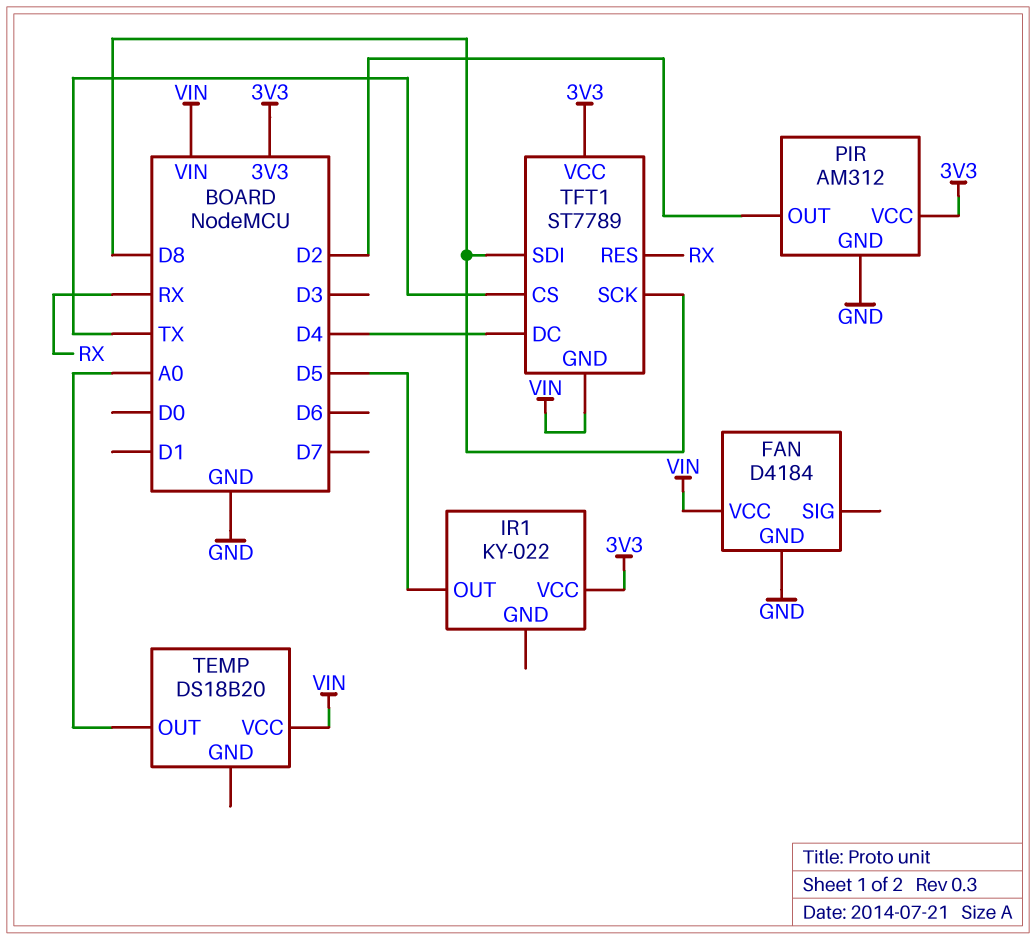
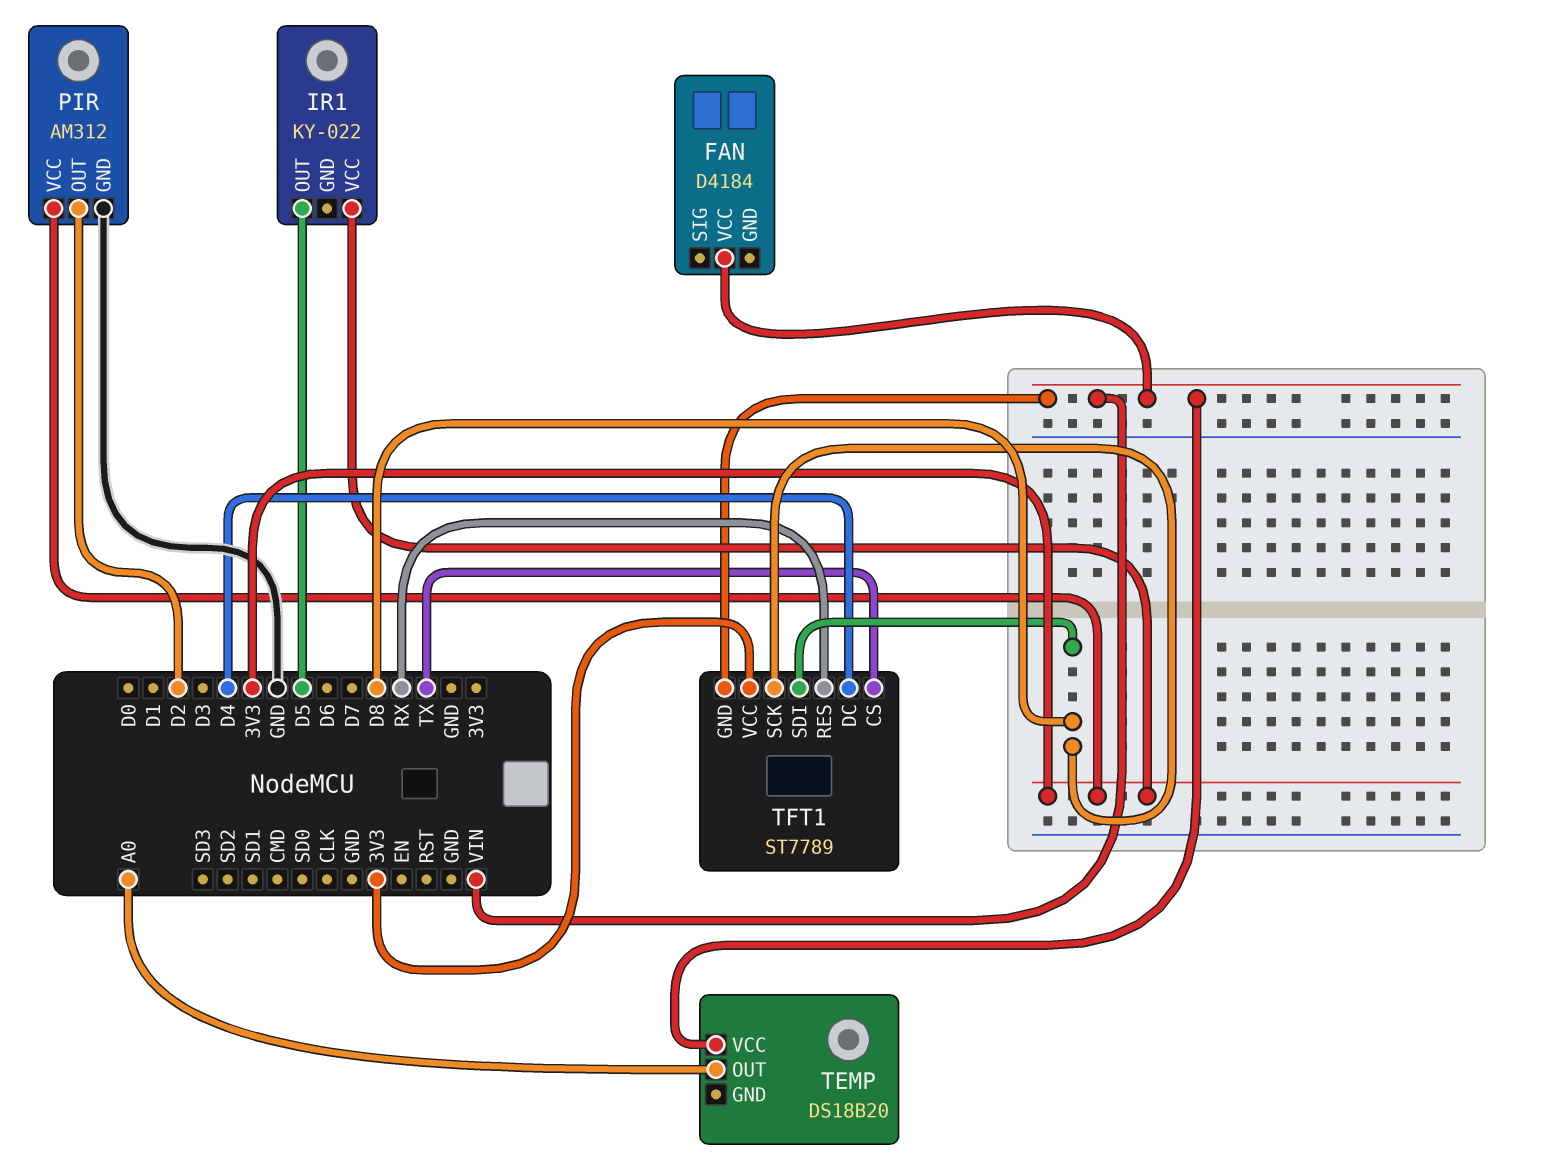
FAN pin GND: GND -> none

